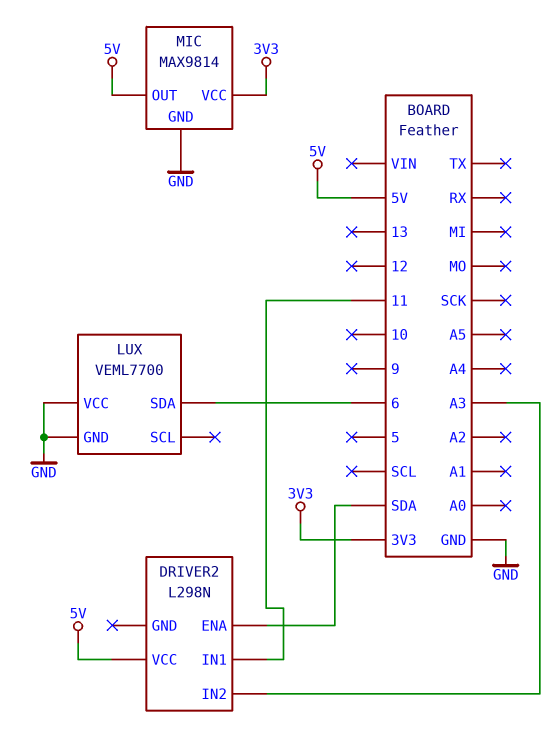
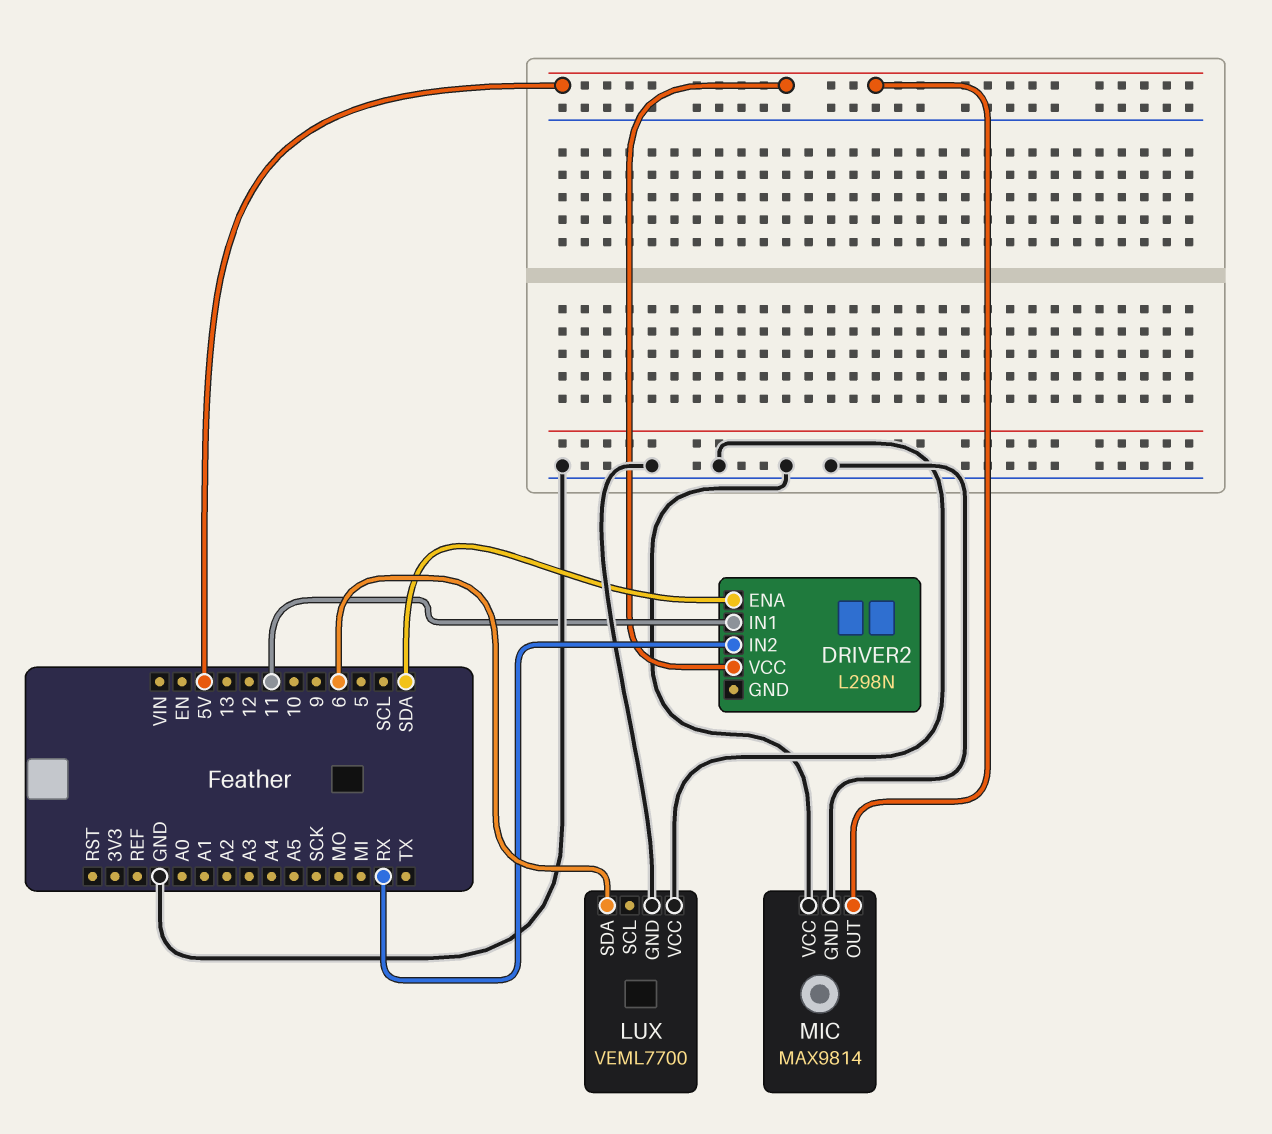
DRIVER2 pin IN2: A3 -> RX
MIC pin VCC: 3V3 -> GND

